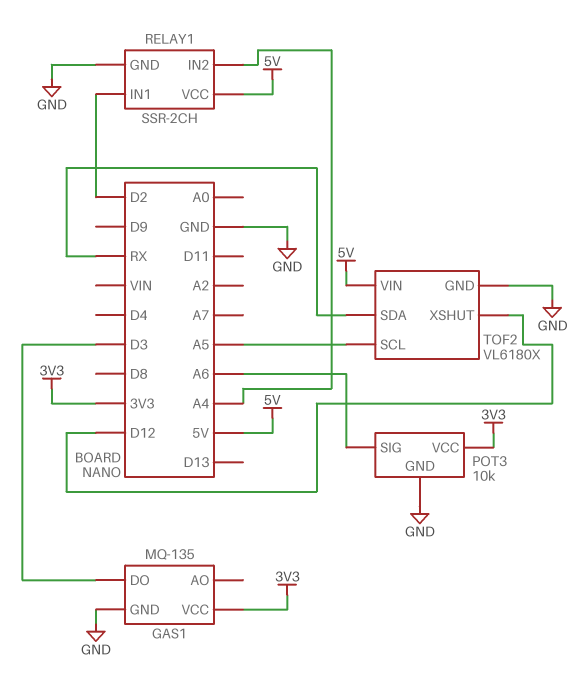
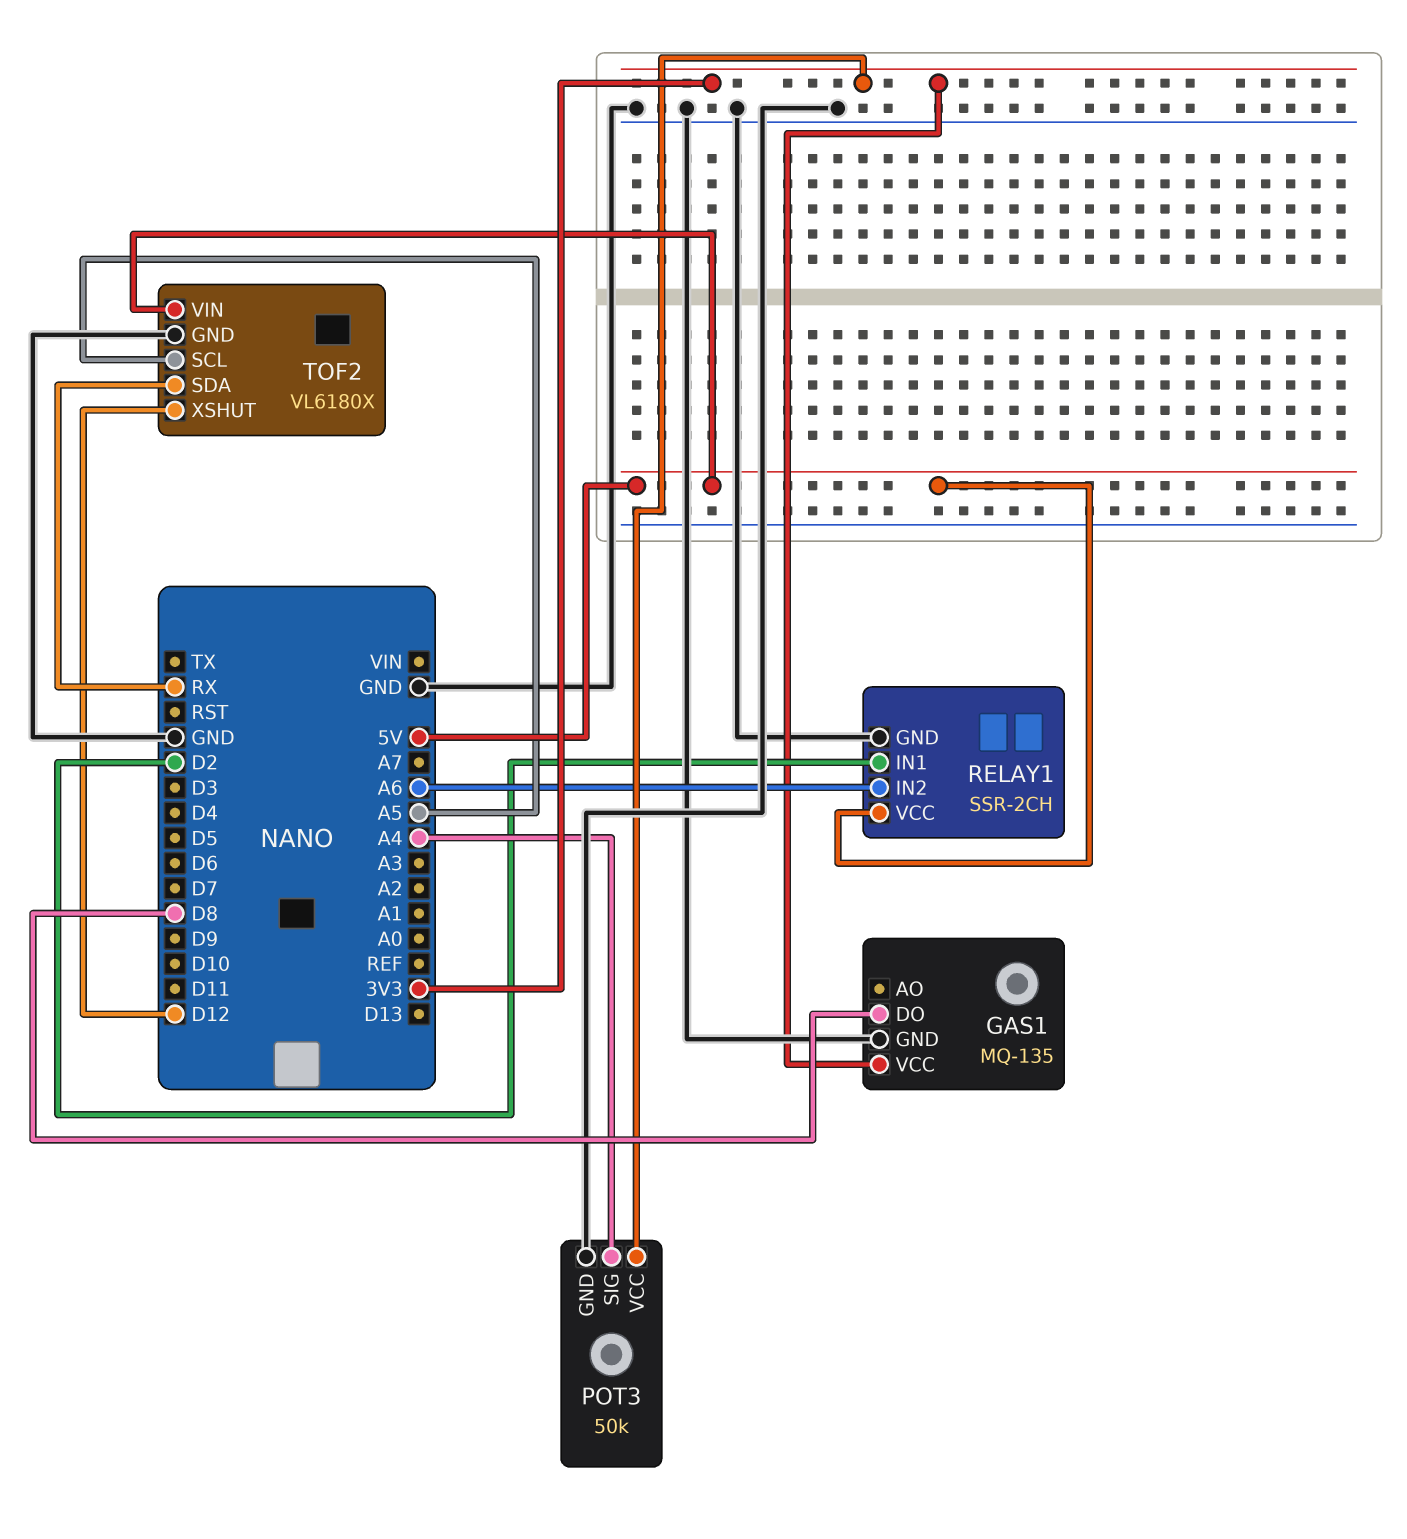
GAS1 pin DO: D3 -> D8
POT3: 10k -> 50k
POT3 pin SIG: A6 -> A4
RELAY1 pin IN2: A4 -> A6

